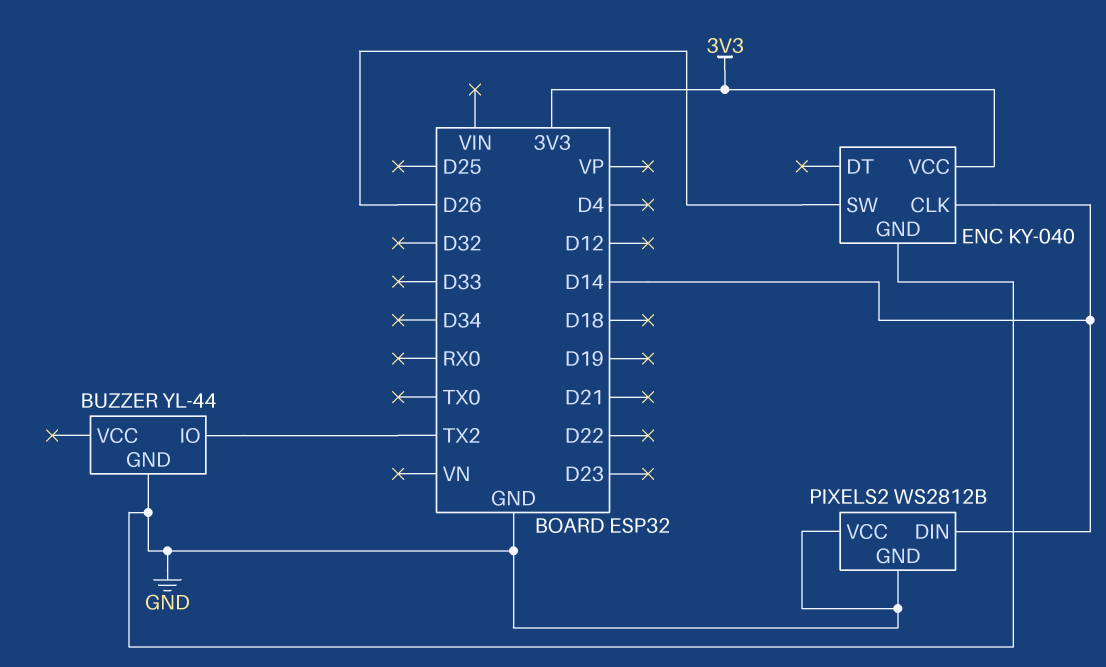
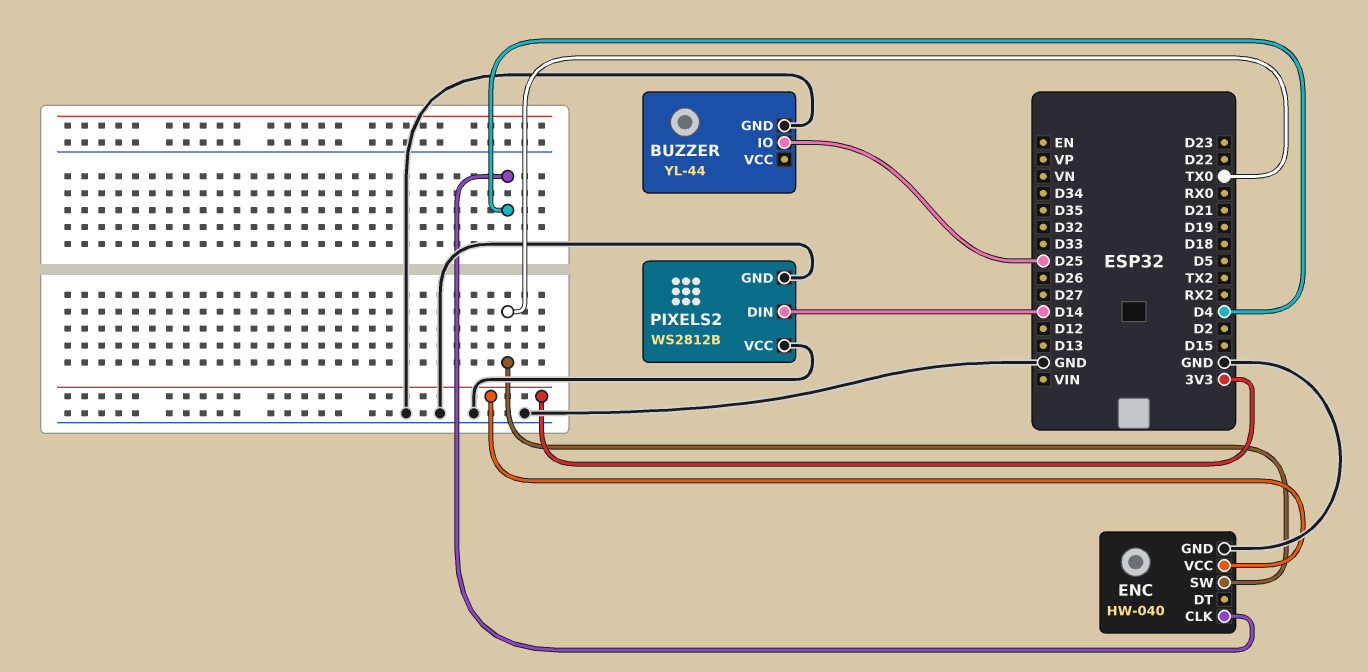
BUZZER pin IO: TX2 -> D25
ENC: KY-040 -> HW-040
ENC pin CLK: D14 -> D4
ENC pin SW: D26 -> TX0

